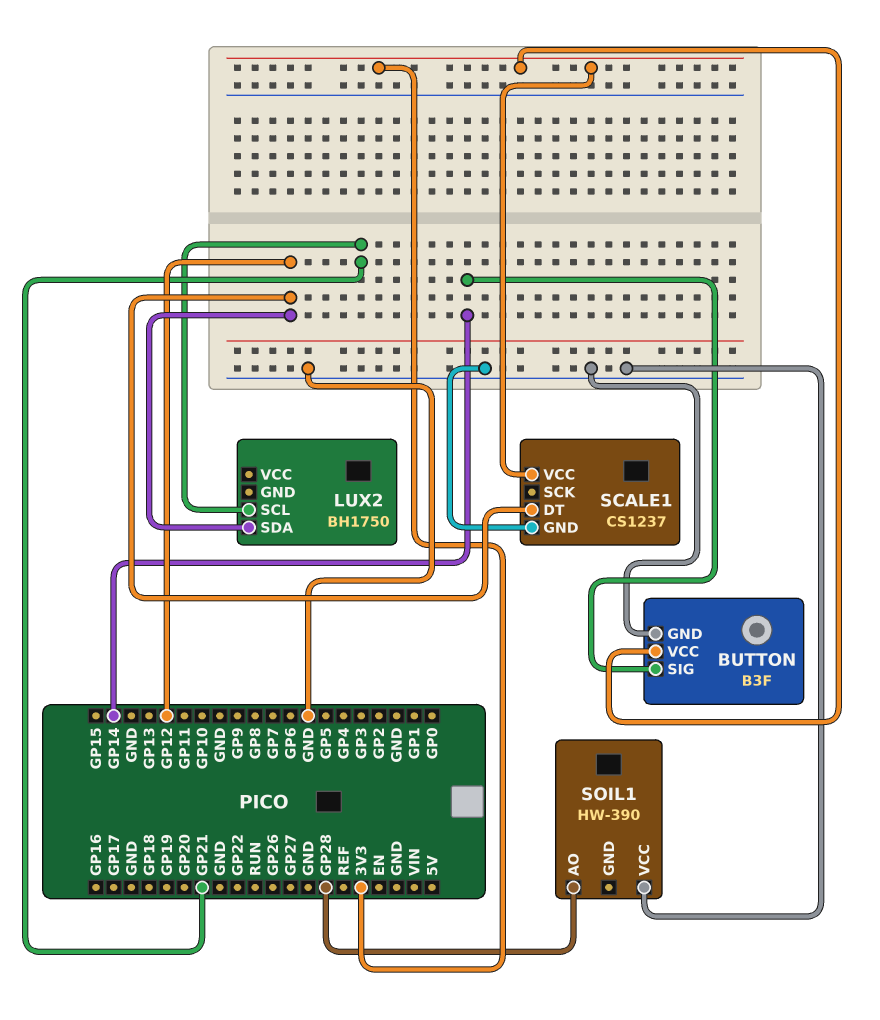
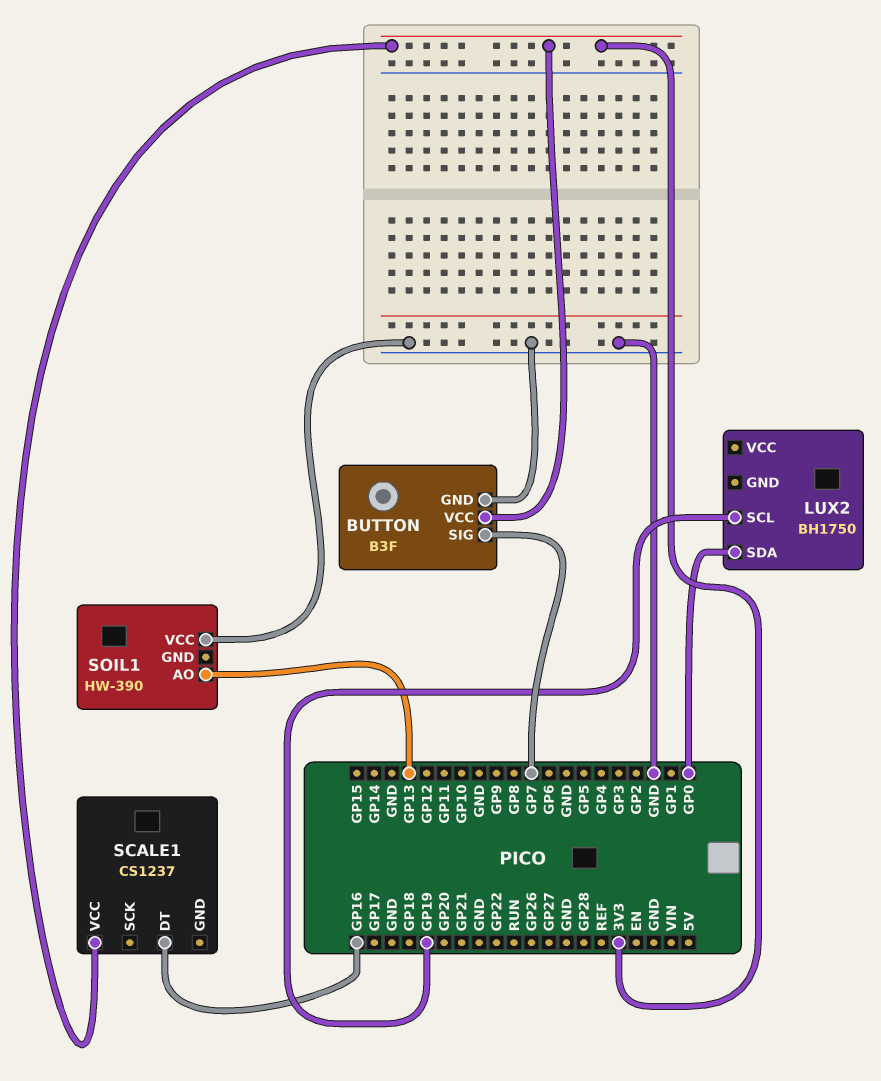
BUTTON pin SIG: GP14 -> GP7
LUX2 pin SCL: GP21 -> GP19
LUX2 pin SDA: GP12 -> GP0
SCALE1 pin DT: GP12 -> GP16
SCALE1 pin GND: GND -> none
SOIL1 pin AO: GP28 -> GP13

